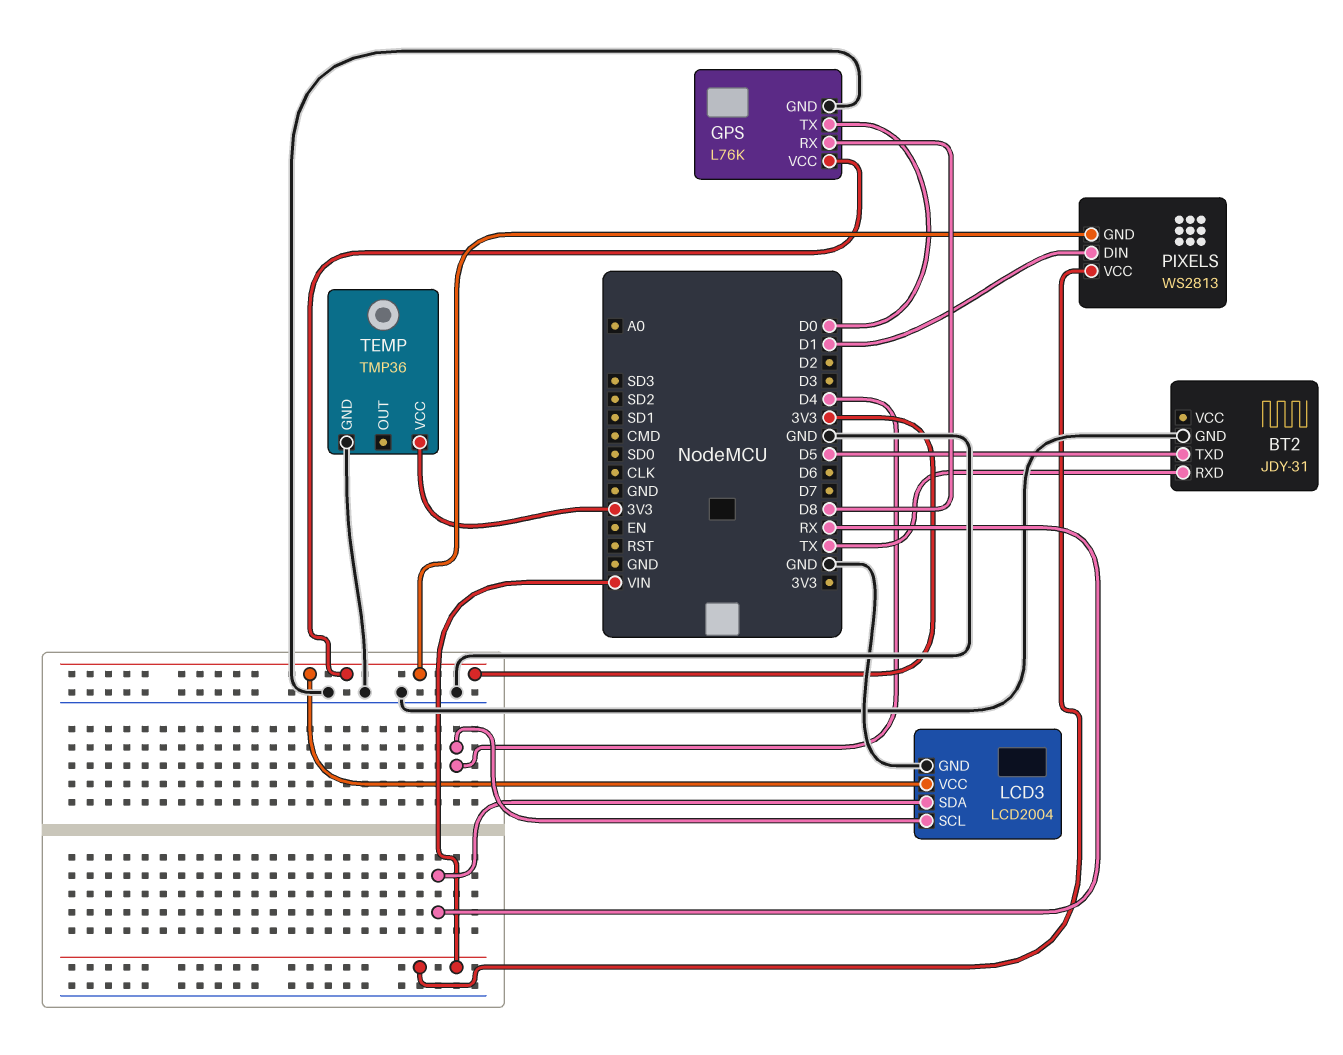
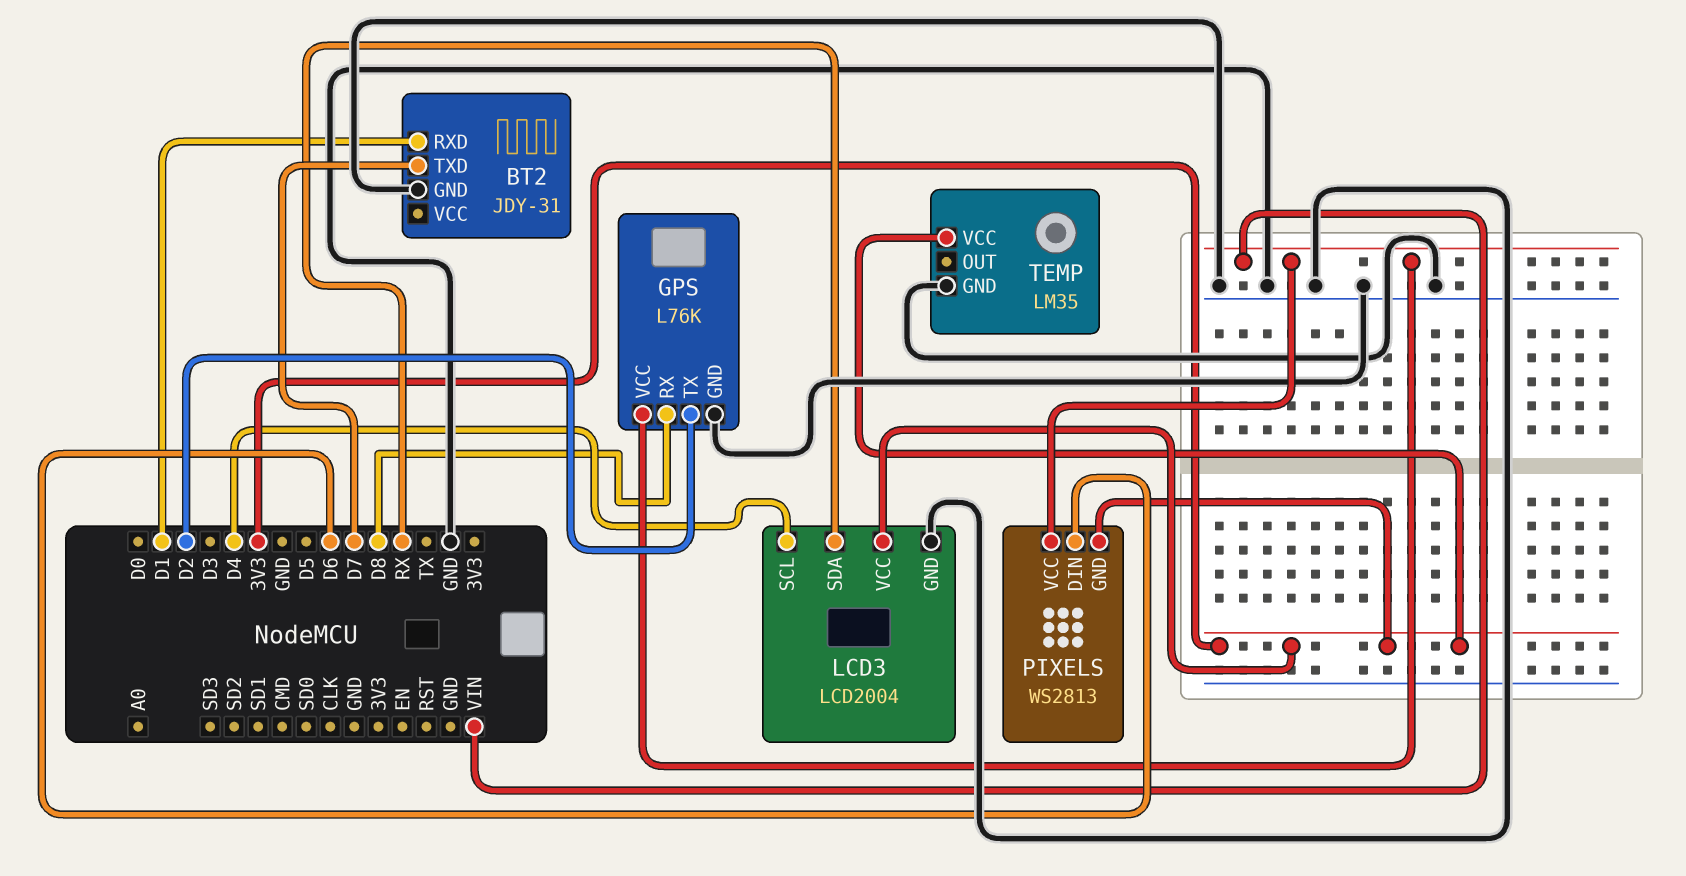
BT2 pin RXD: TX -> D1
BT2 pin TXD: D5 -> D7
GPS pin TX: D0 -> D2
GPS pin VCC: 3V3 -> VIN
PIXELS pin DIN: D1 -> D6
TEMP: TMP36 -> LM35

